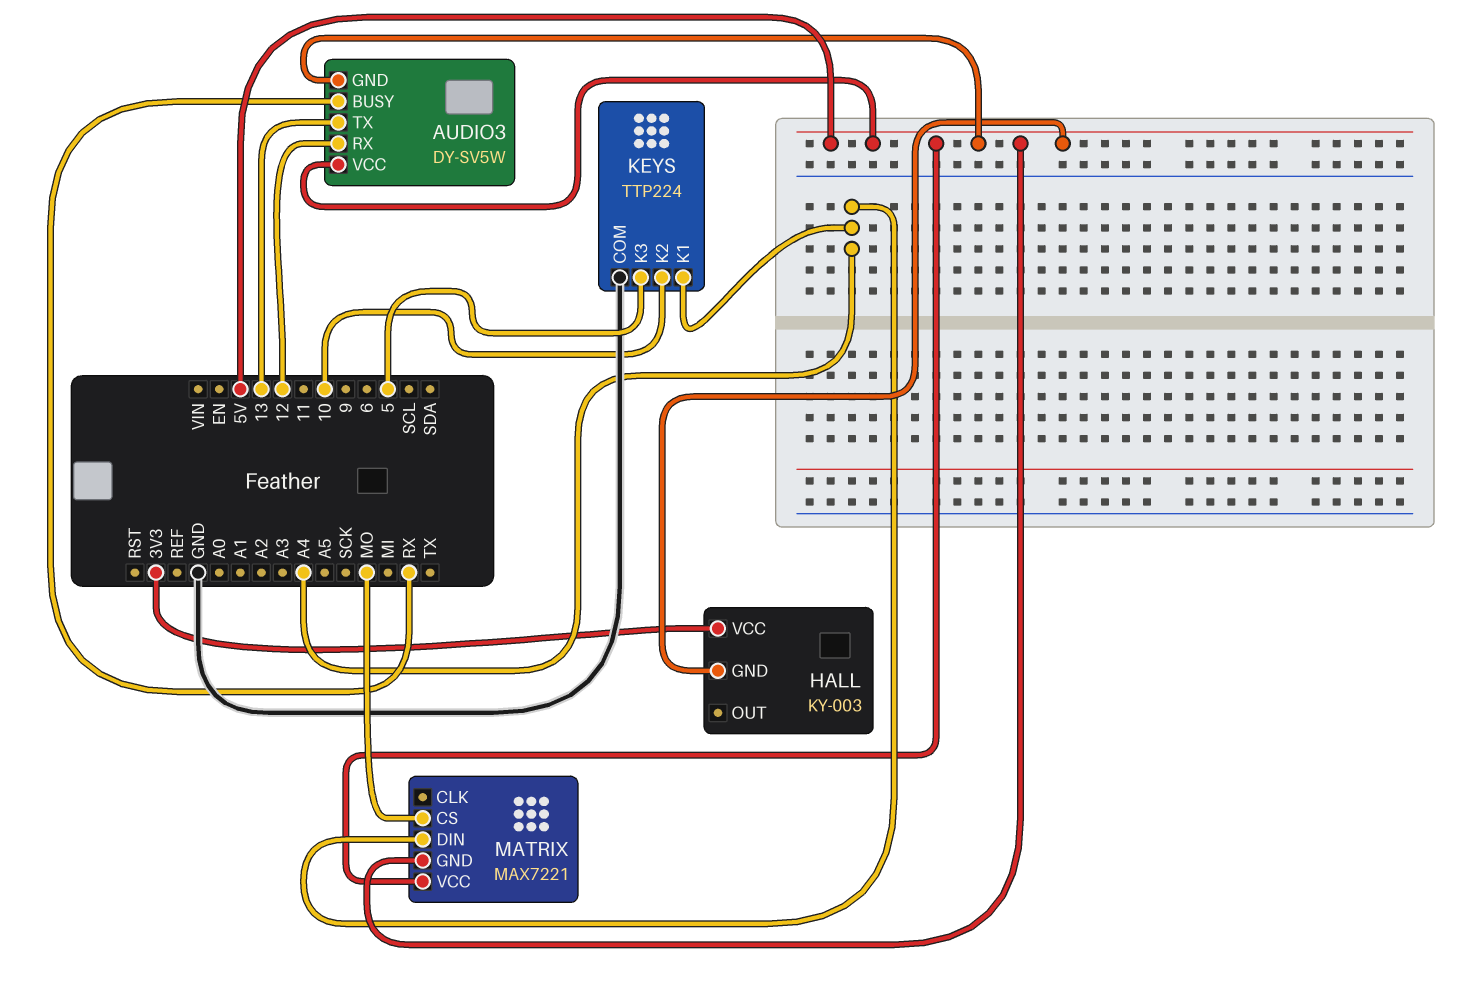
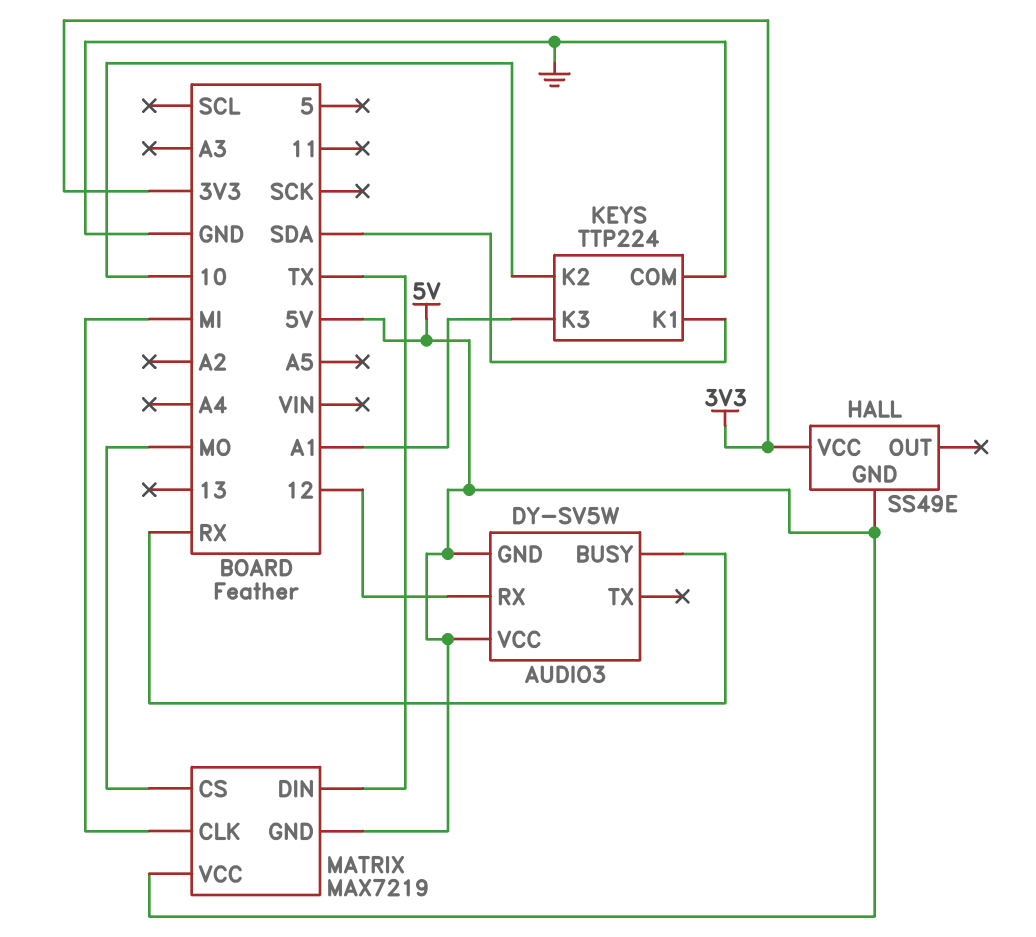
AUDIO3 pin TX: 13 -> none
HALL: KY-003 -> SS49E
KEYS pin K1: A4 -> SDA
KEYS pin K3: 5 -> A1
MATRIX: MAX7221 -> MAX7219
MATRIX pin CLK: none -> MI
MATRIX pin DIN: A4 -> TX

